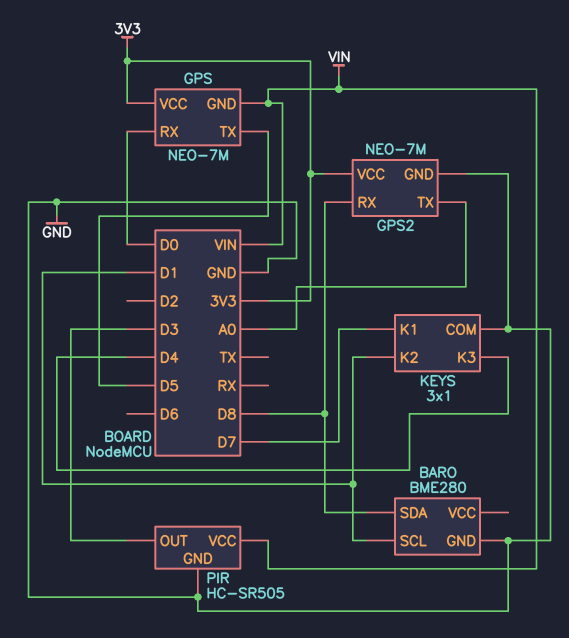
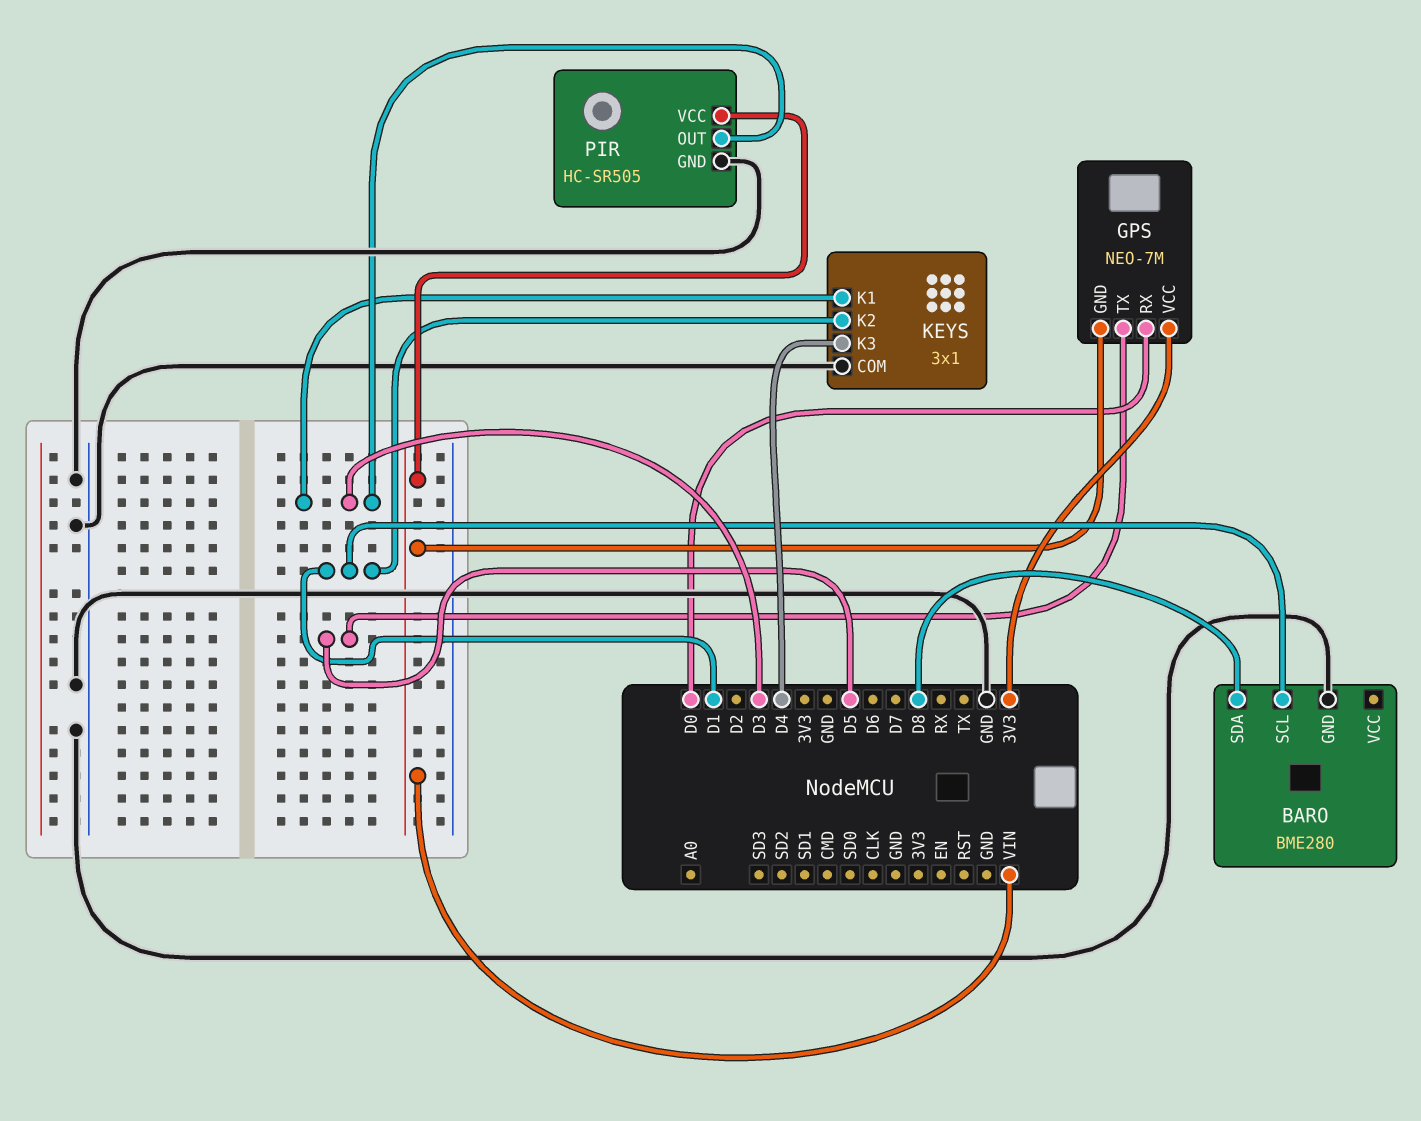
GPS2: NEO-7M -> none
GPS2 pin GND: GND -> none
GPS2 pin RX: D8 -> none
GPS2 pin TX: A0 -> none
GPS2 pin VCC: 3V3 -> none
KEYS pin K1: D7 -> D3

